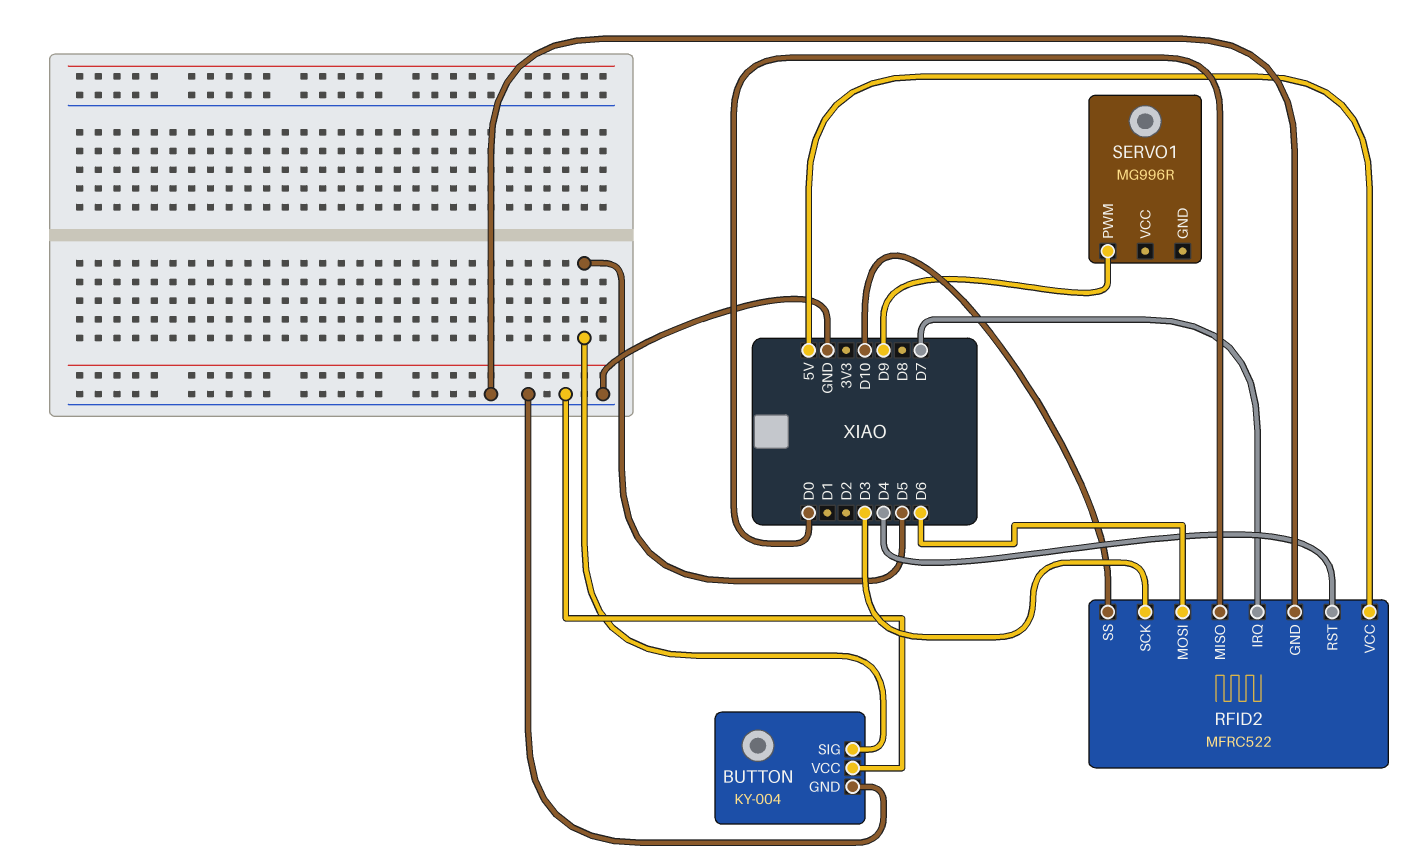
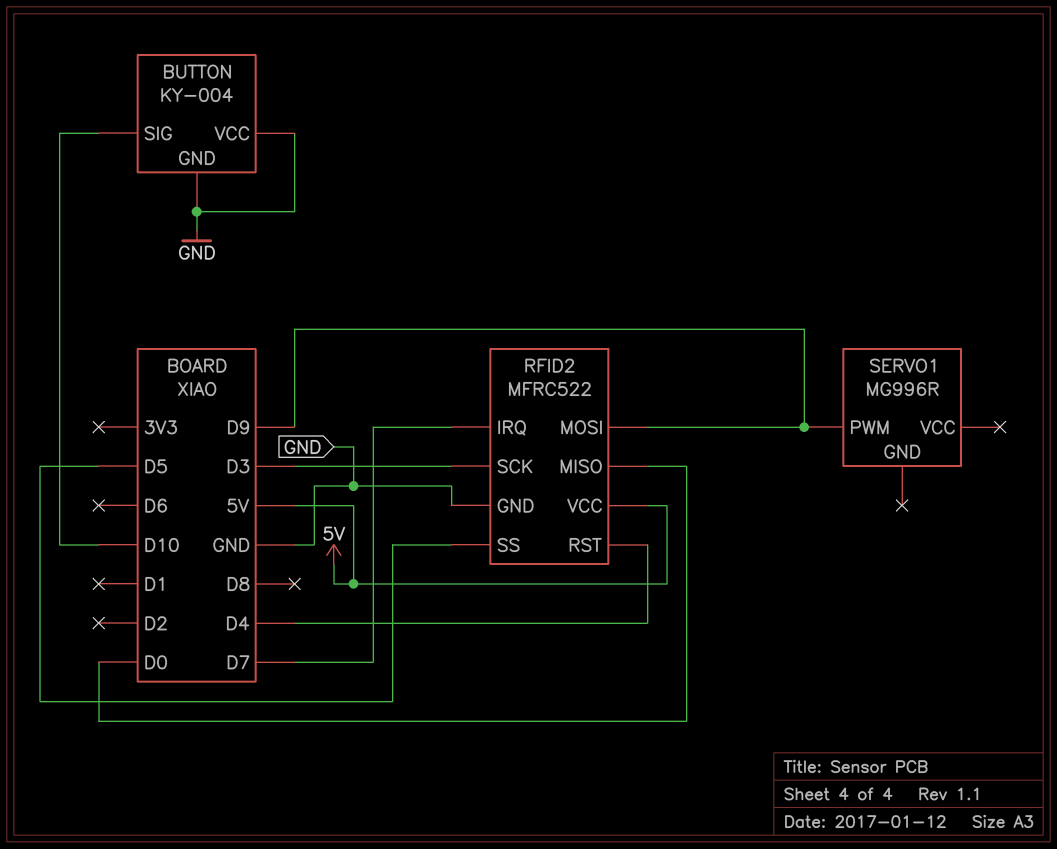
BUTTON pin SIG: D5 -> D10
RFID2 pin MOSI: D6 -> D9
RFID2 pin SS: D10 -> D5

